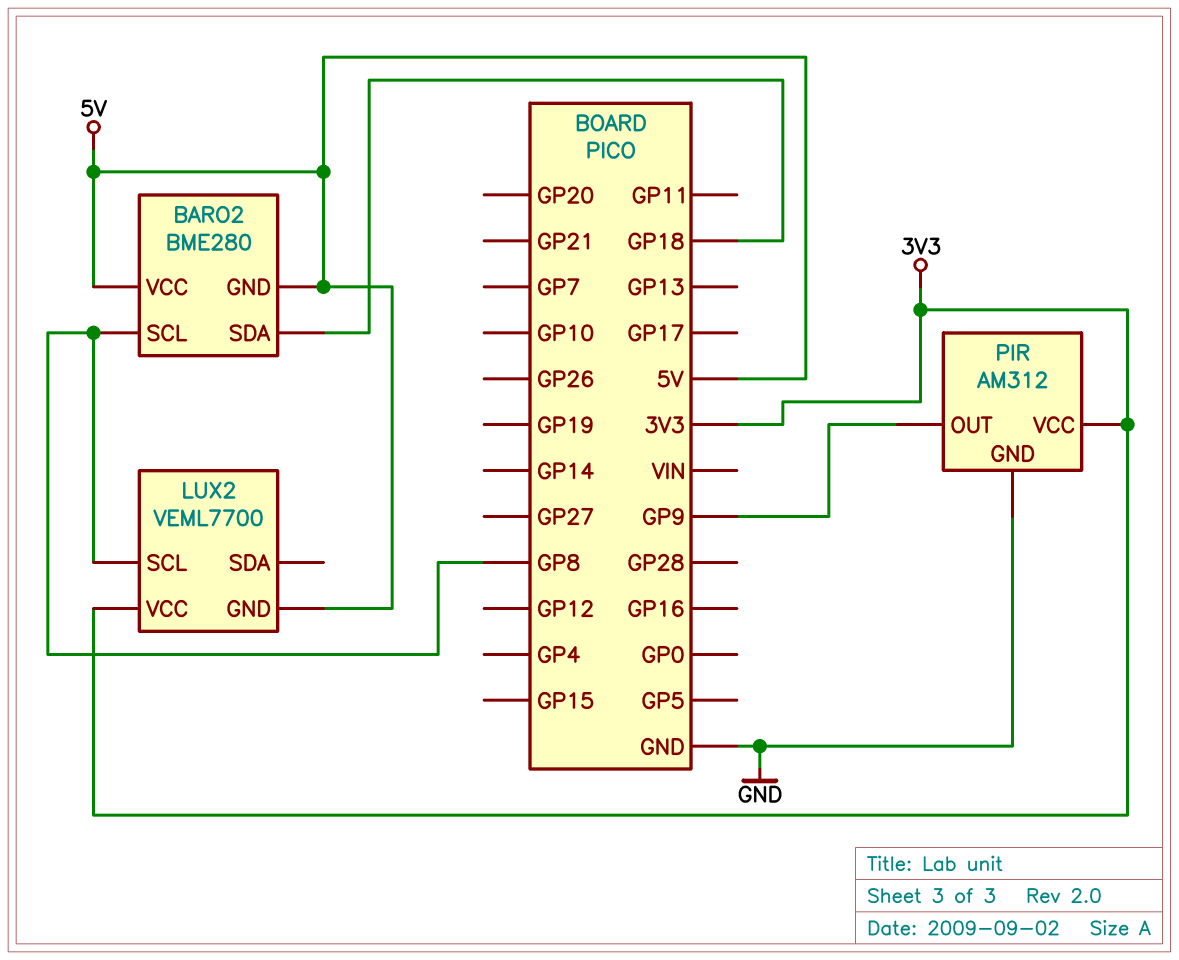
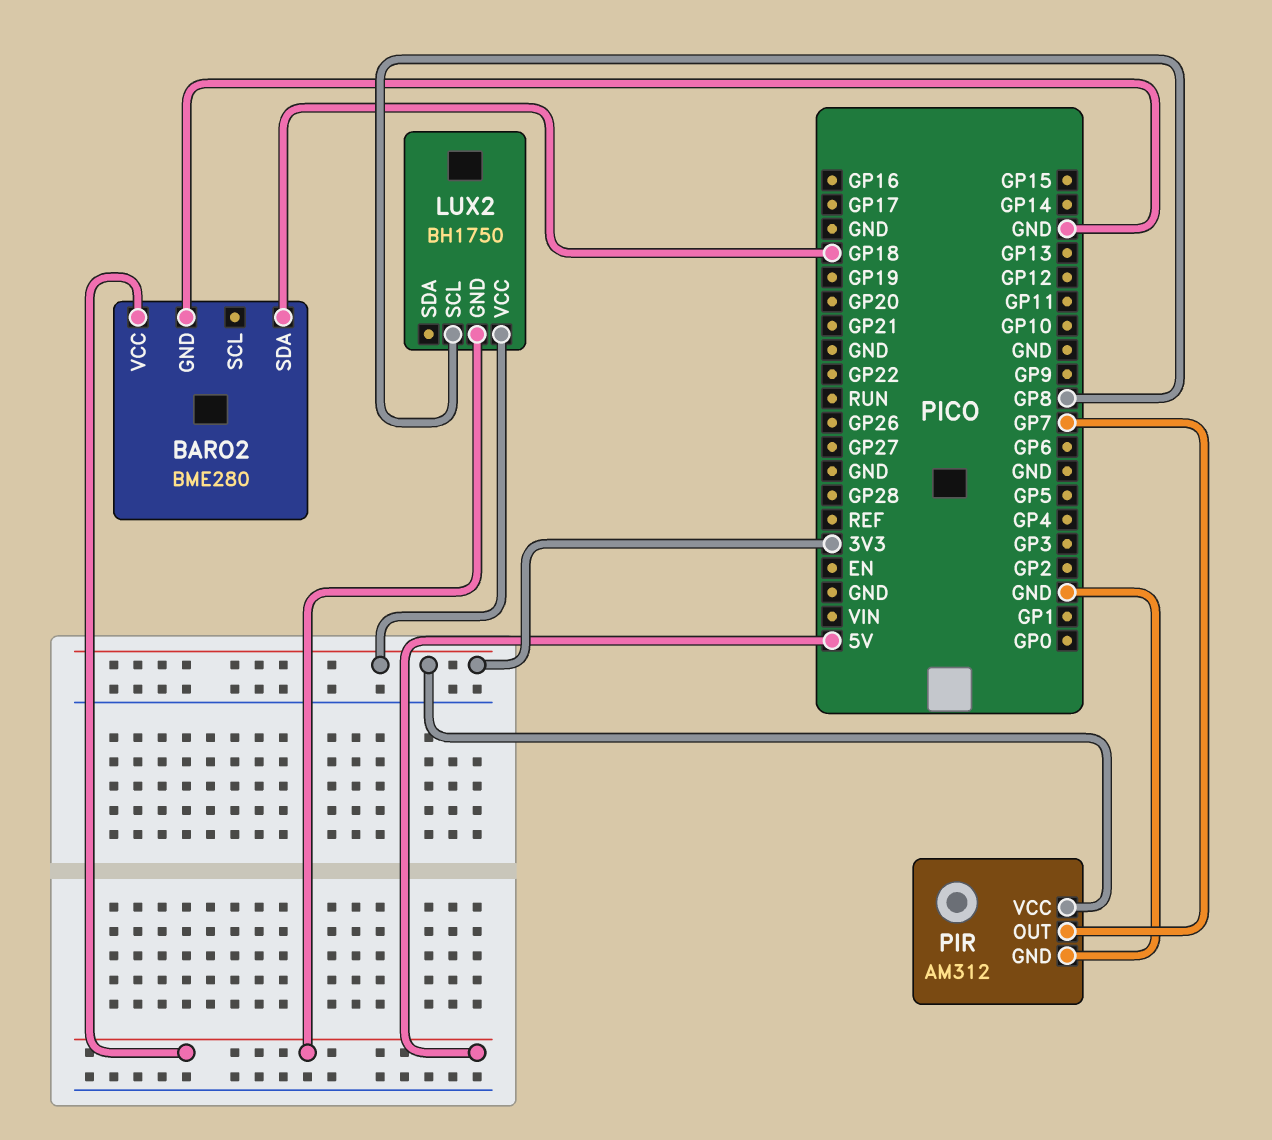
BARO2 pin GND: 5V -> GND
BARO2 pin SCL: GP8 -> none
LUX2: VEML7700 -> BH1750
PIR pin OUT: GP9 -> GP7

